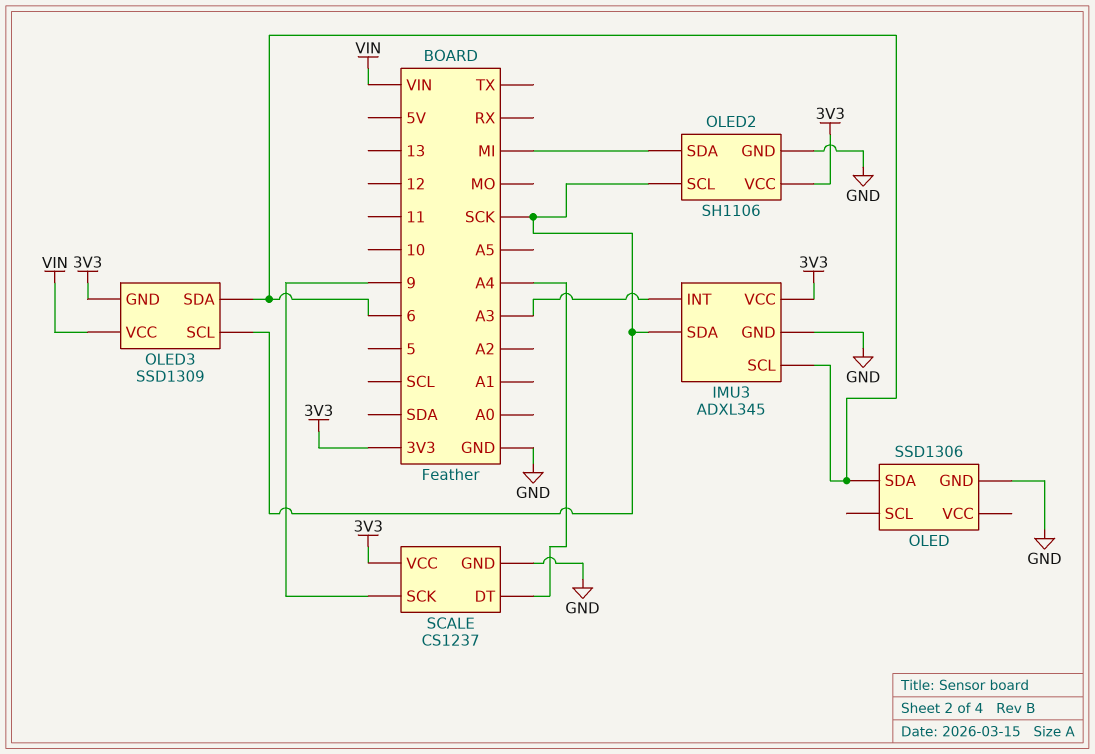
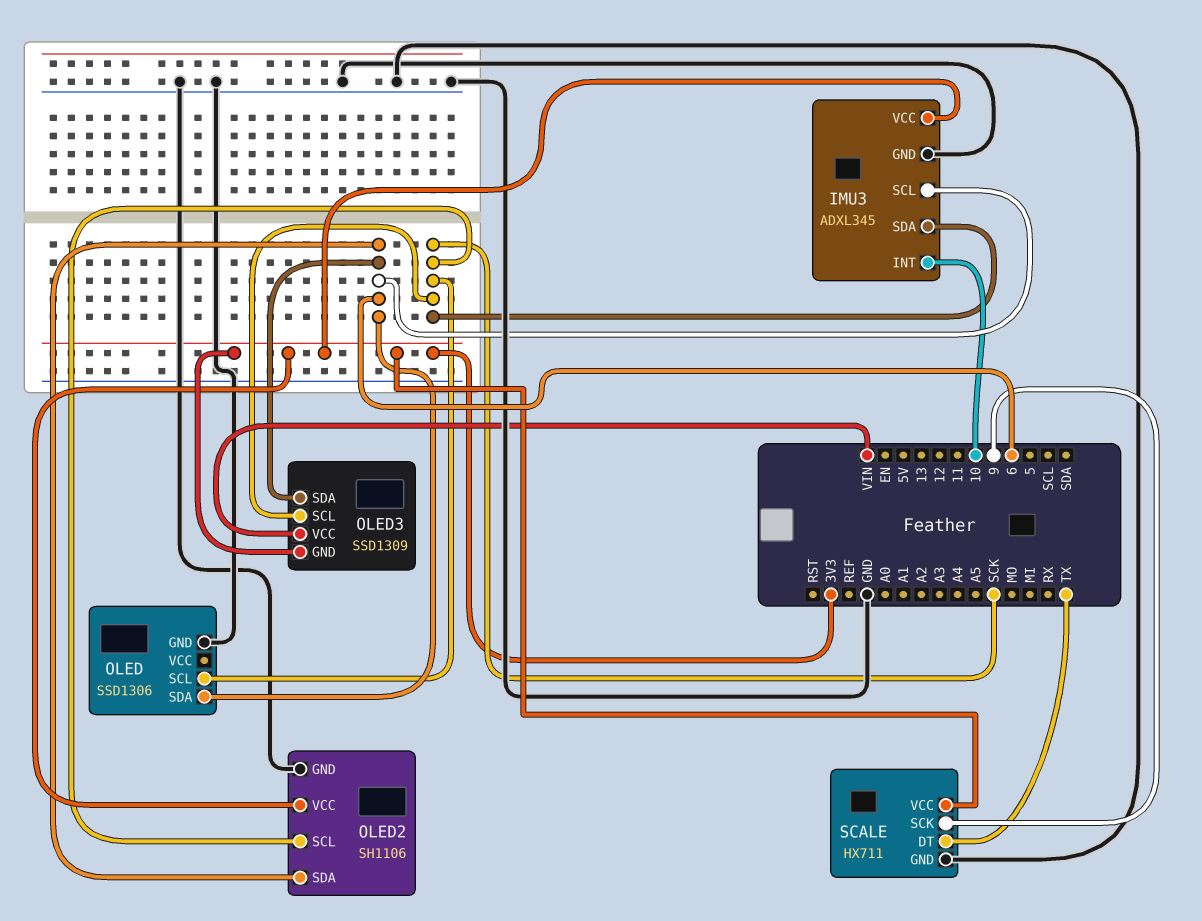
IMU3 pin INT: A3 -> 10
OLED pin SCL: none -> SCK
OLED2 pin SDA: MI -> 6
SCALE: CS1237 -> HX711
SCALE pin DT: A4 -> TX

